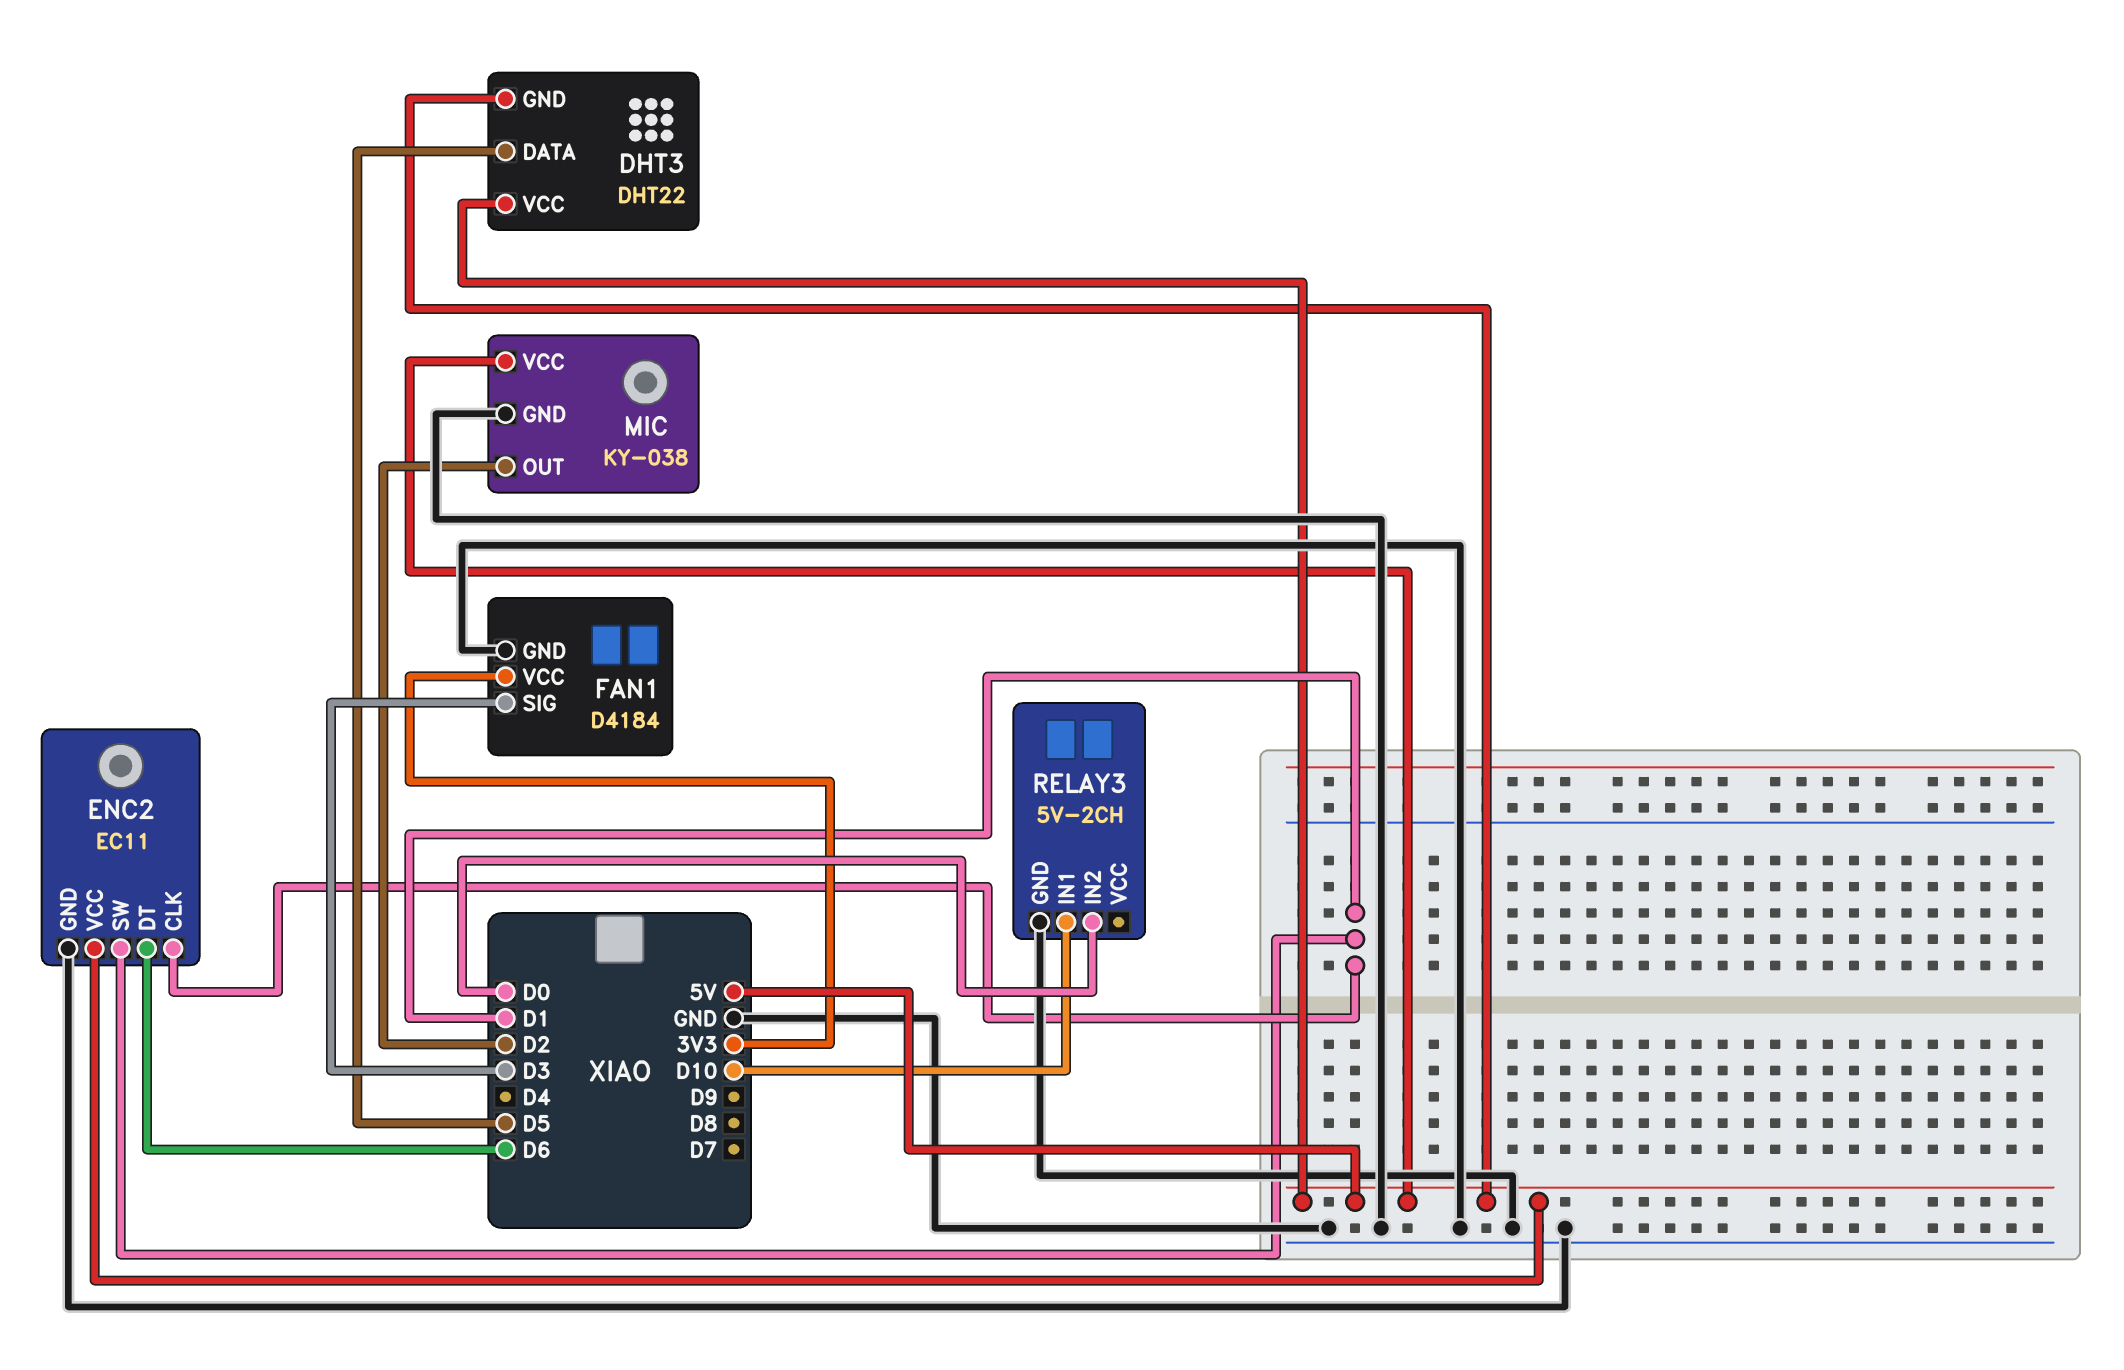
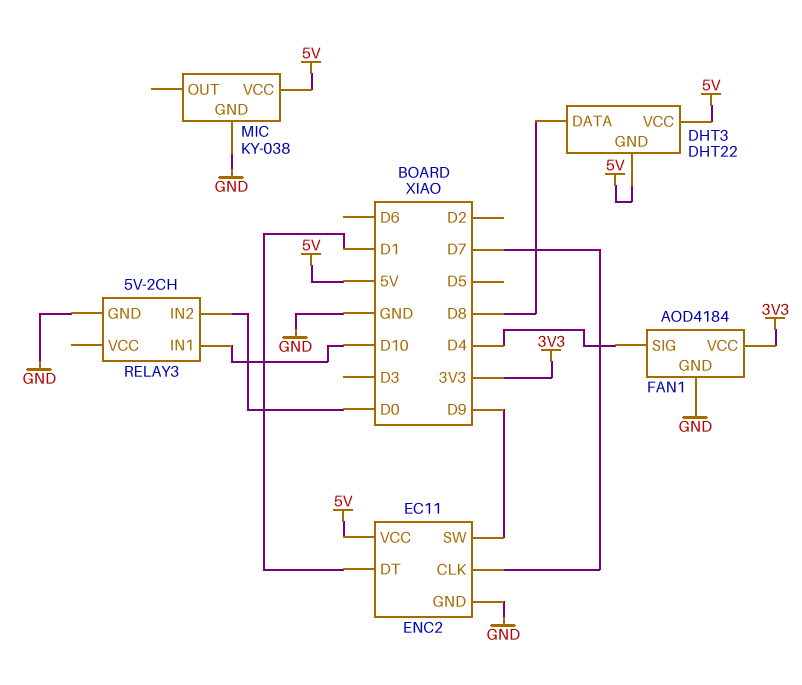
DHT3 pin DATA: D5 -> D8
ENC2 pin CLK: D1 -> D7
ENC2 pin DT: D6 -> D1
ENC2 pin SW: D1 -> D9
FAN1: D4184 -> AOD4184
FAN1 pin SIG: D3 -> D4
MIC pin OUT: D2 -> none

